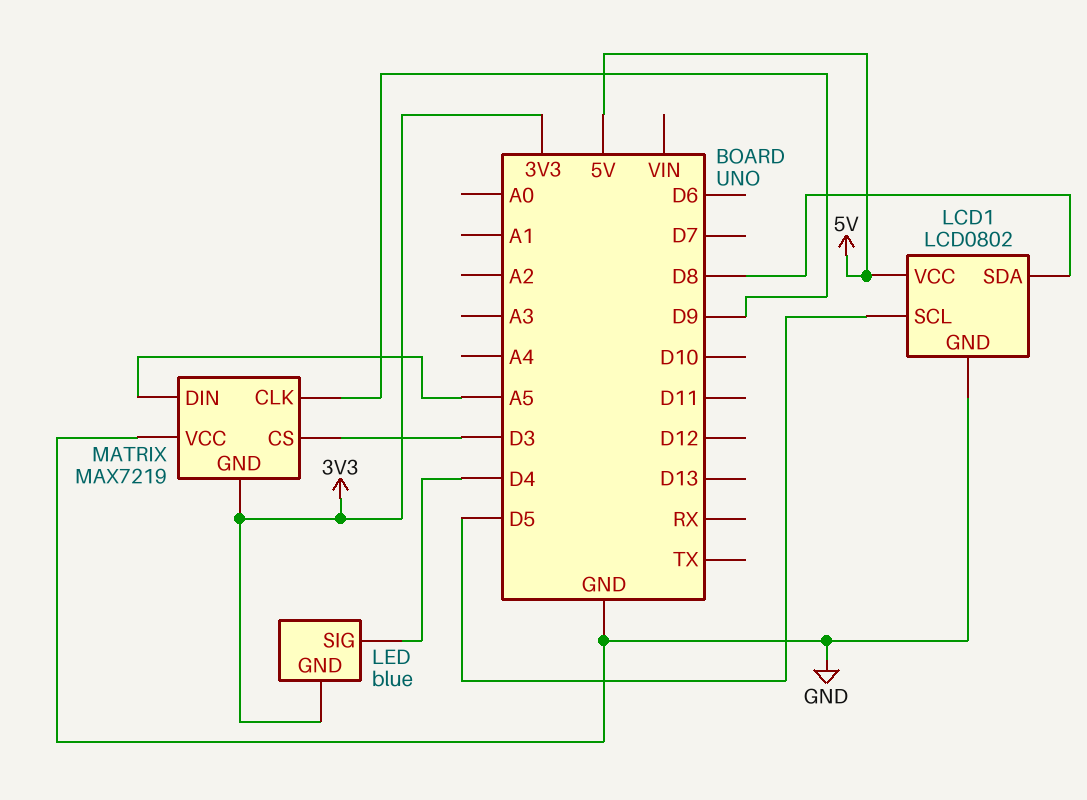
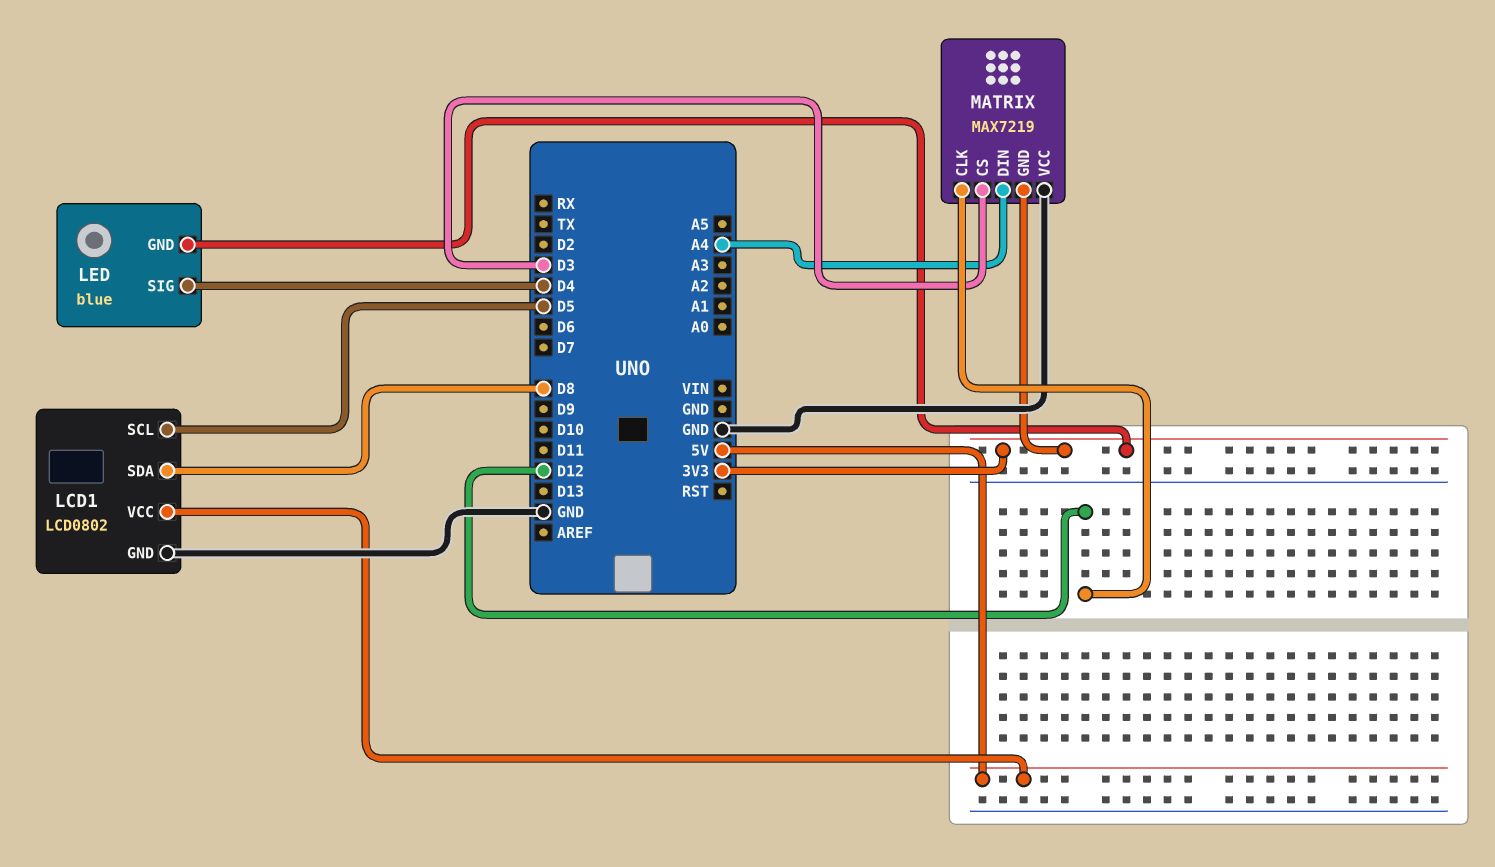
MATRIX pin CLK: D9 -> D12
MATRIX pin DIN: A5 -> A4

